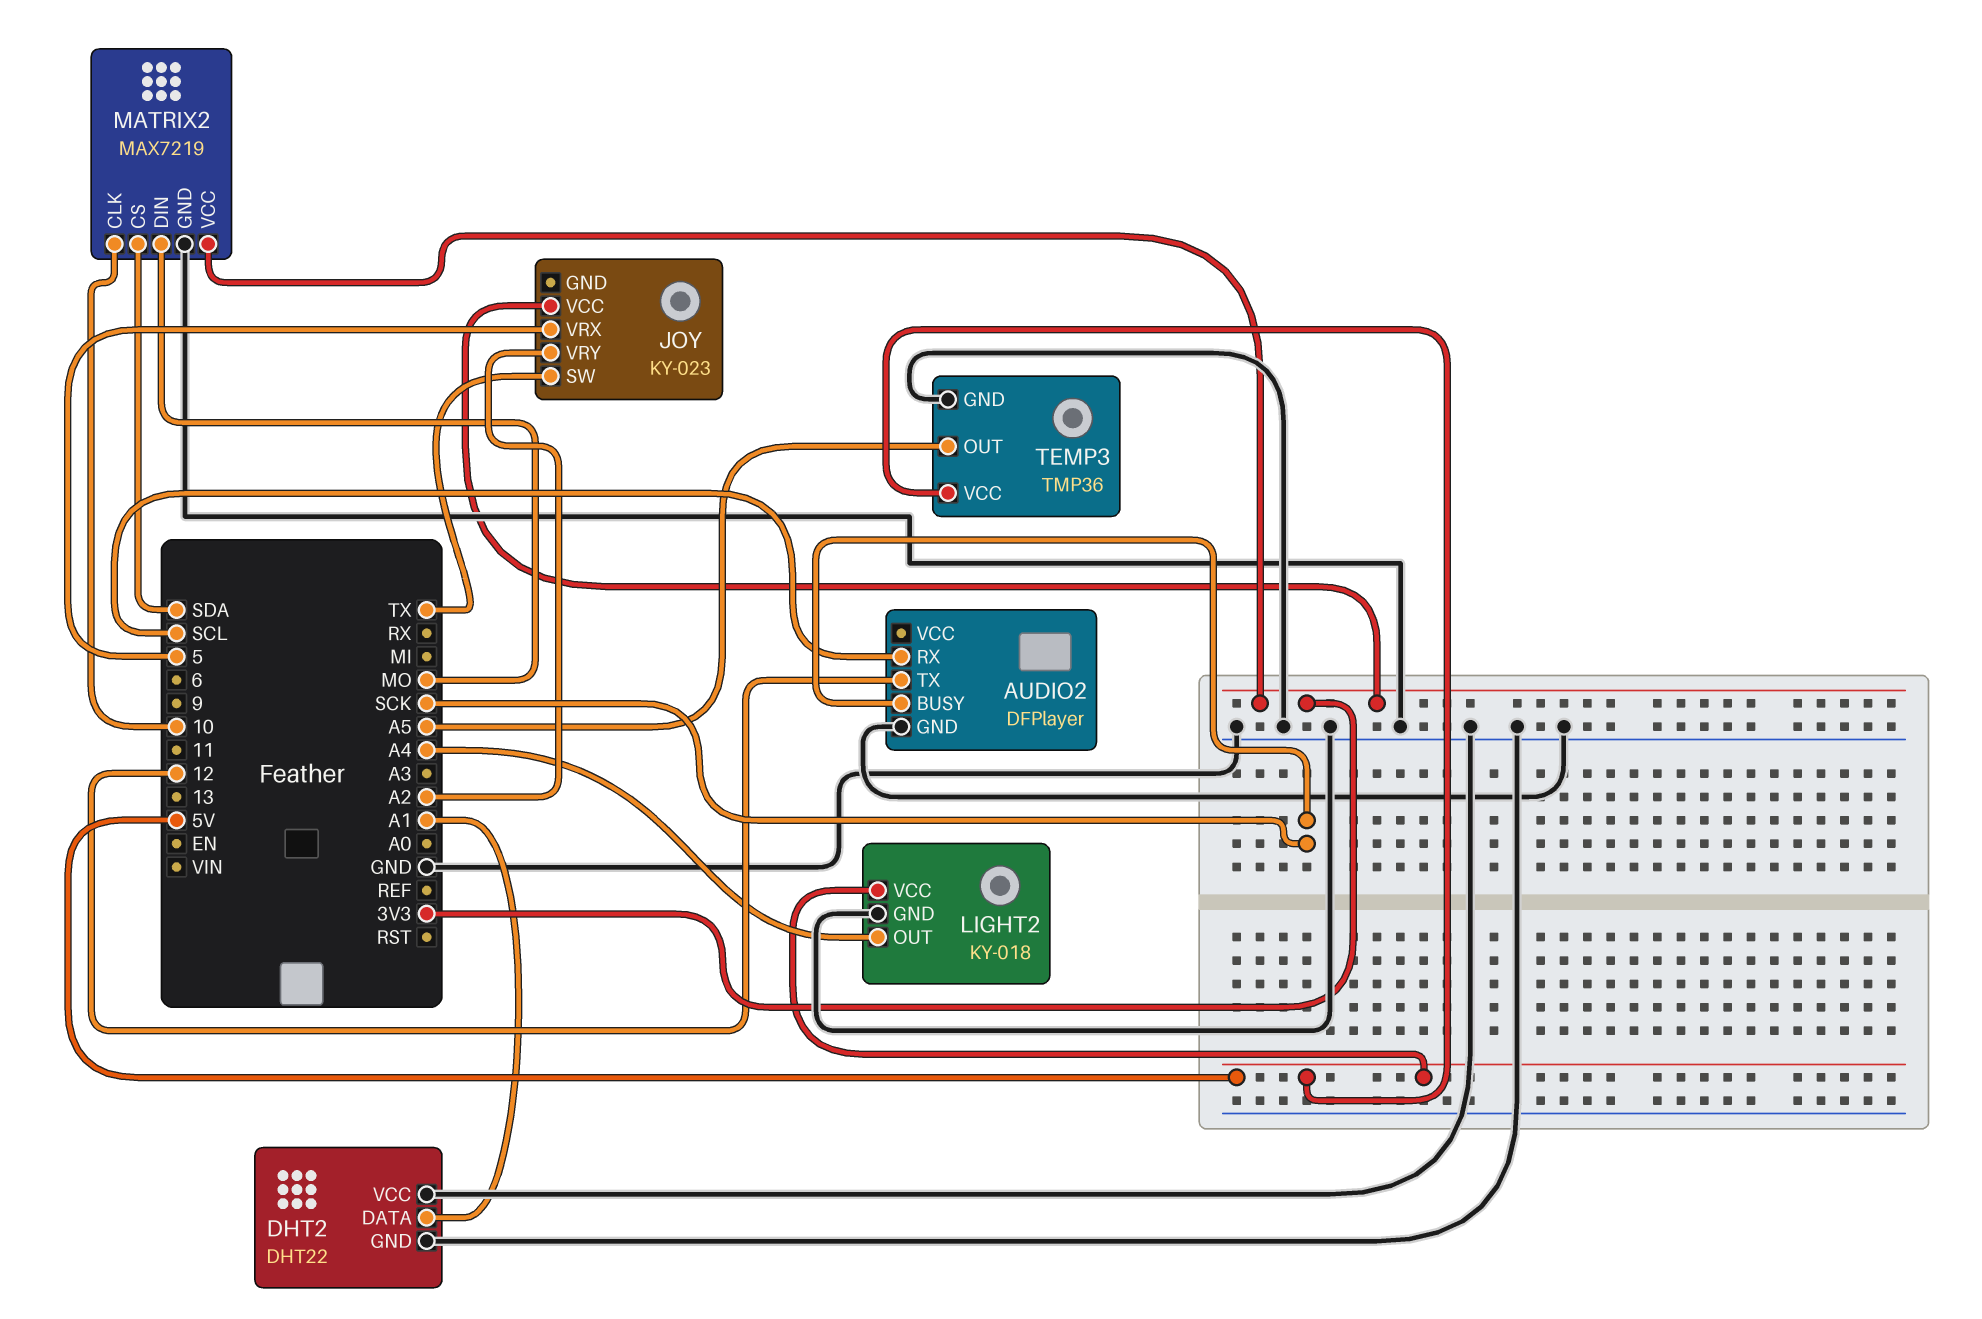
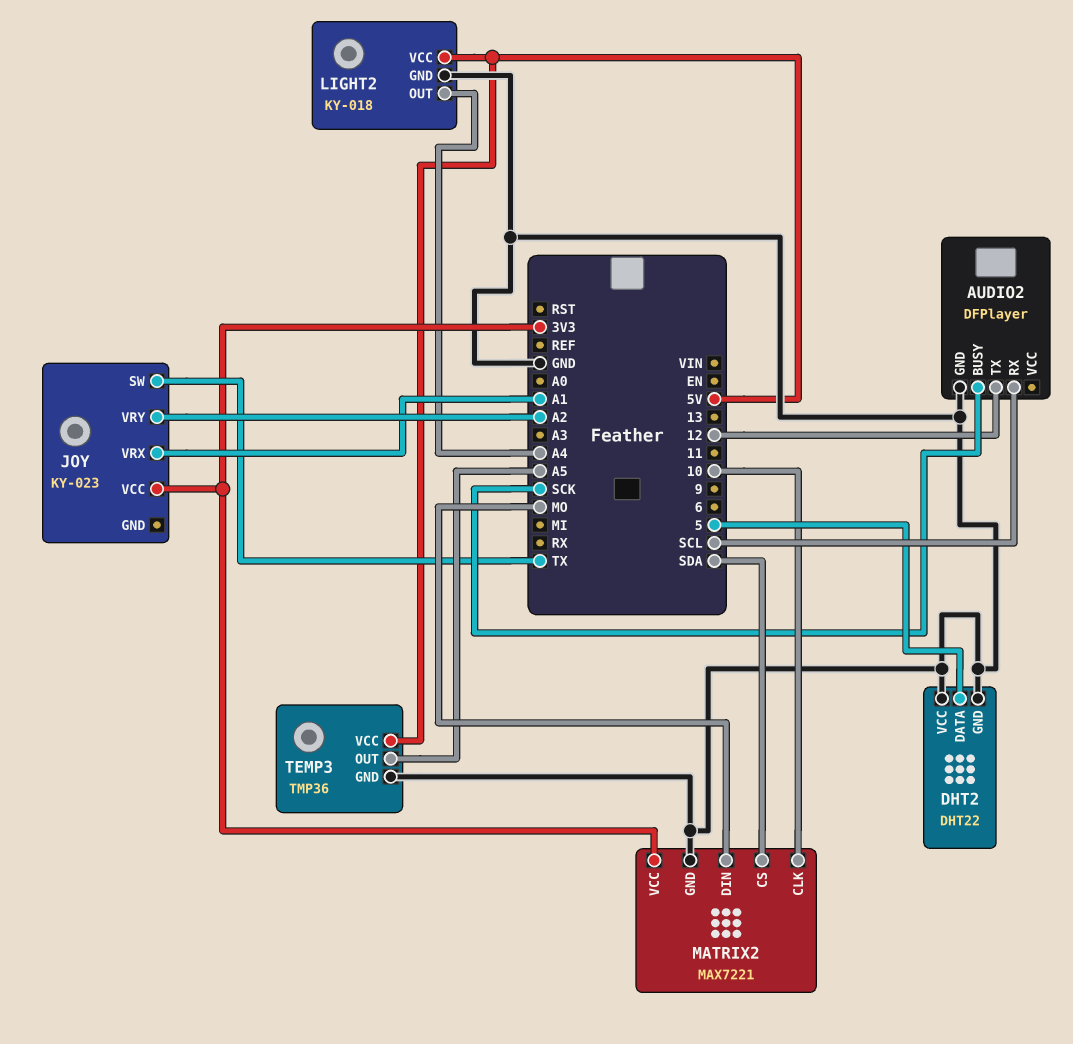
DHT2 pin DATA: A1 -> 5
JOY pin VRX: 5 -> A1
MATRIX2: MAX7219 -> MAX7221

